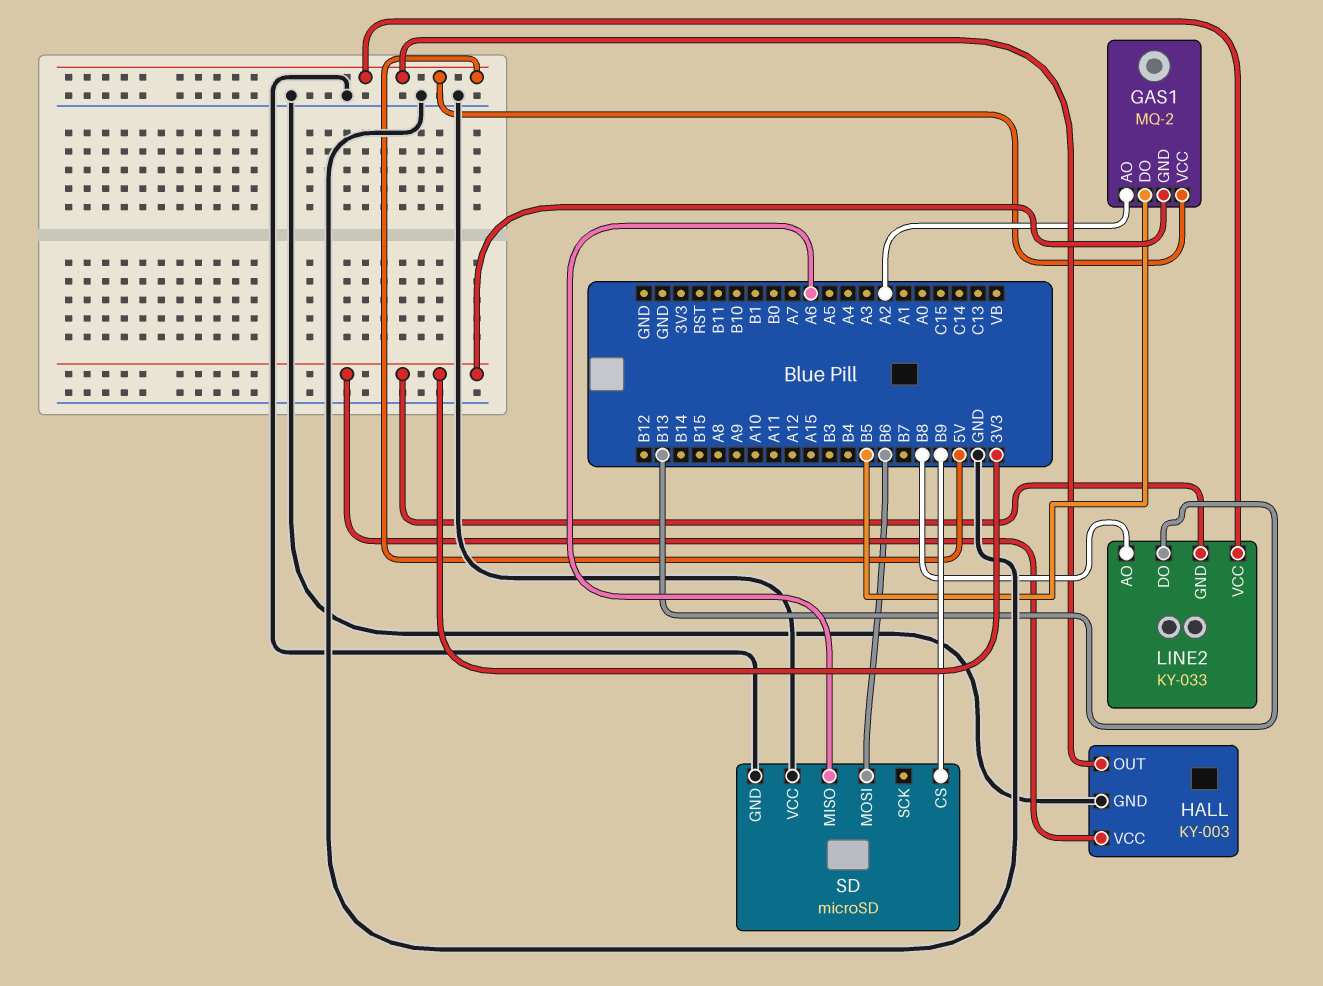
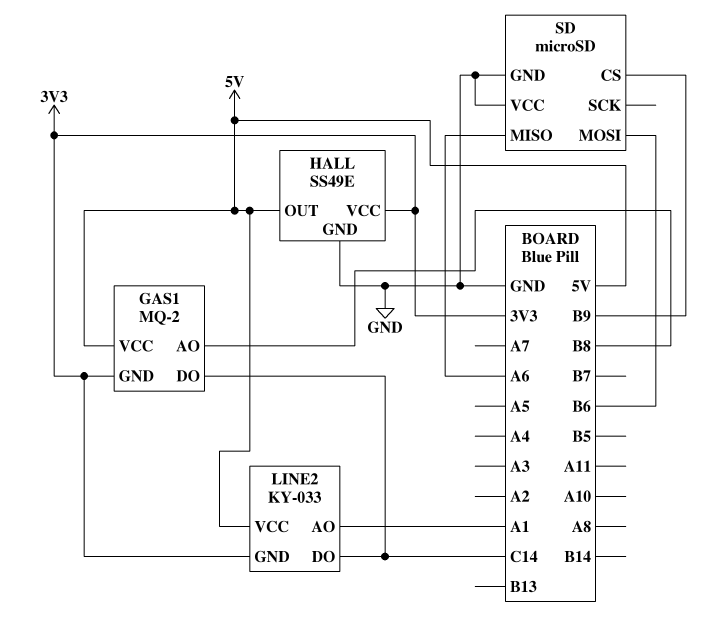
GAS1 pin AO: A2 -> B8
GAS1 pin DO: B5 -> C14
HALL: KY-003 -> SS49E
LINE2 pin AO: B8 -> A1
LINE2 pin DO: B13 -> C14

